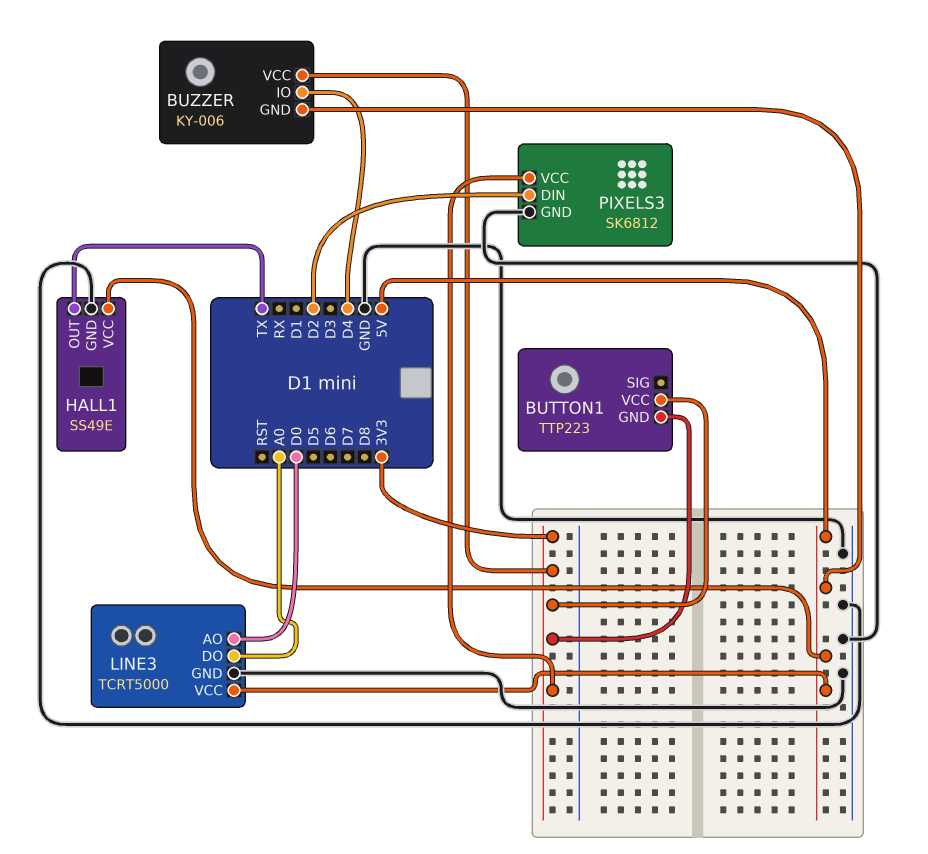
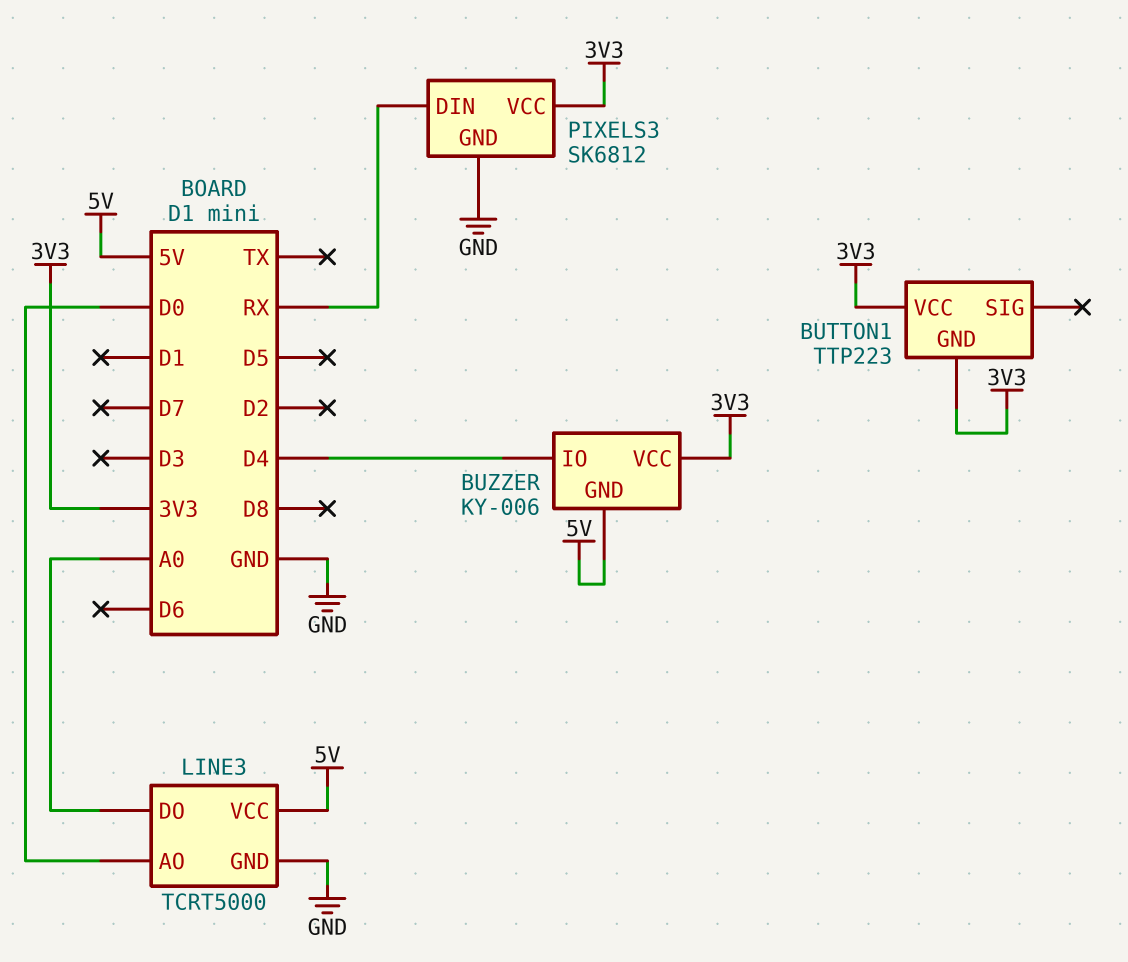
HALL1: SS49E -> none
HALL1 pin GND: GND -> none
HALL1 pin OUT: TX -> none
HALL1 pin VCC: 5V -> none
PIXELS3 pin DIN: D2 -> RX

